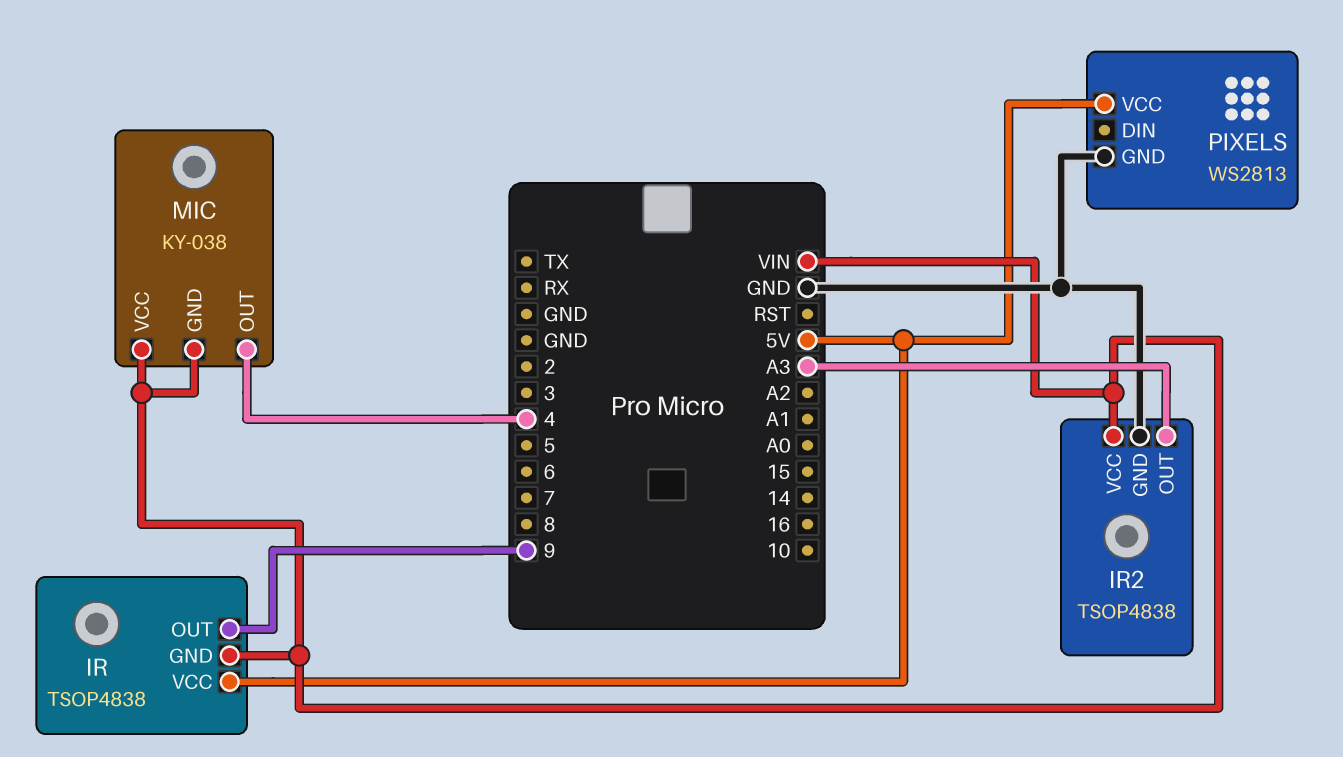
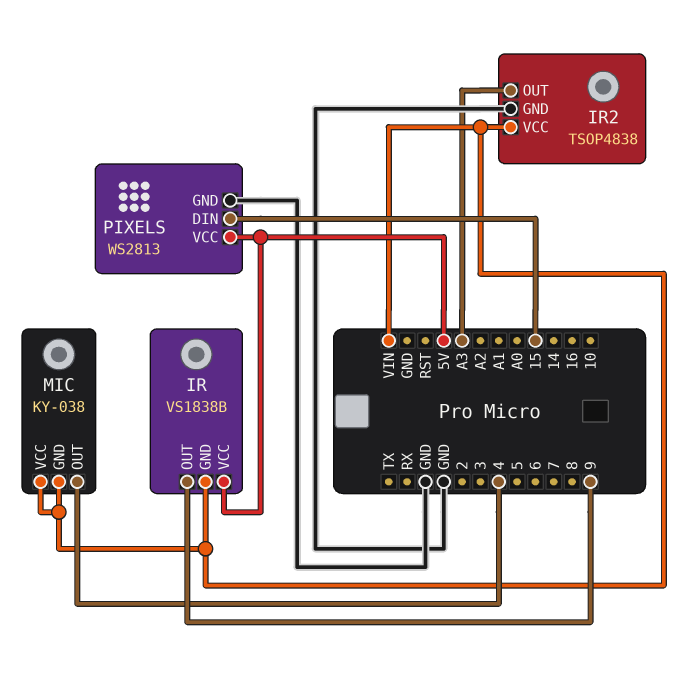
IR: TSOP4838 -> VS1838B
PIXELS pin DIN: none -> 15

